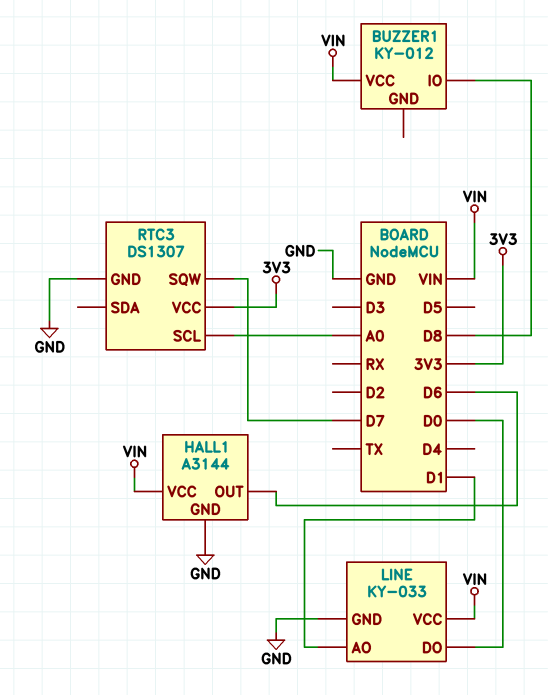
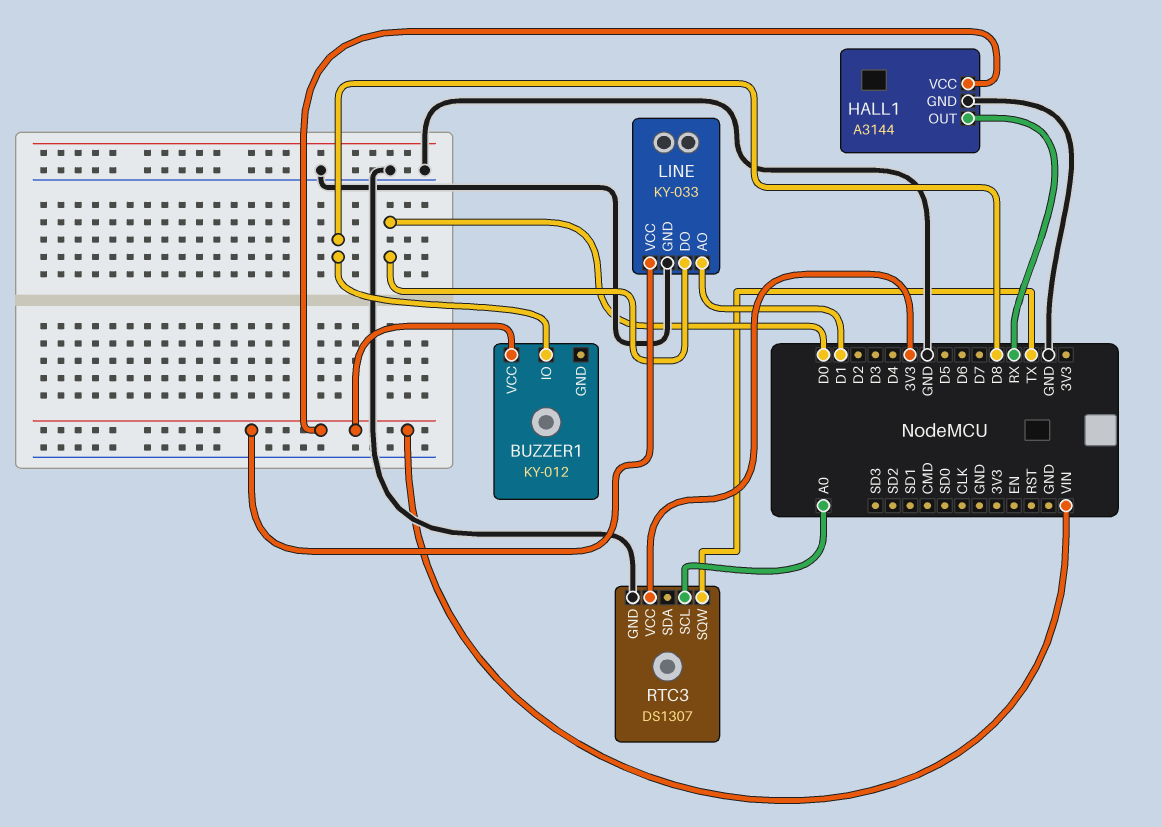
HALL1 pin OUT: D6 -> RX
RTC3 pin SQW: D7 -> TX

